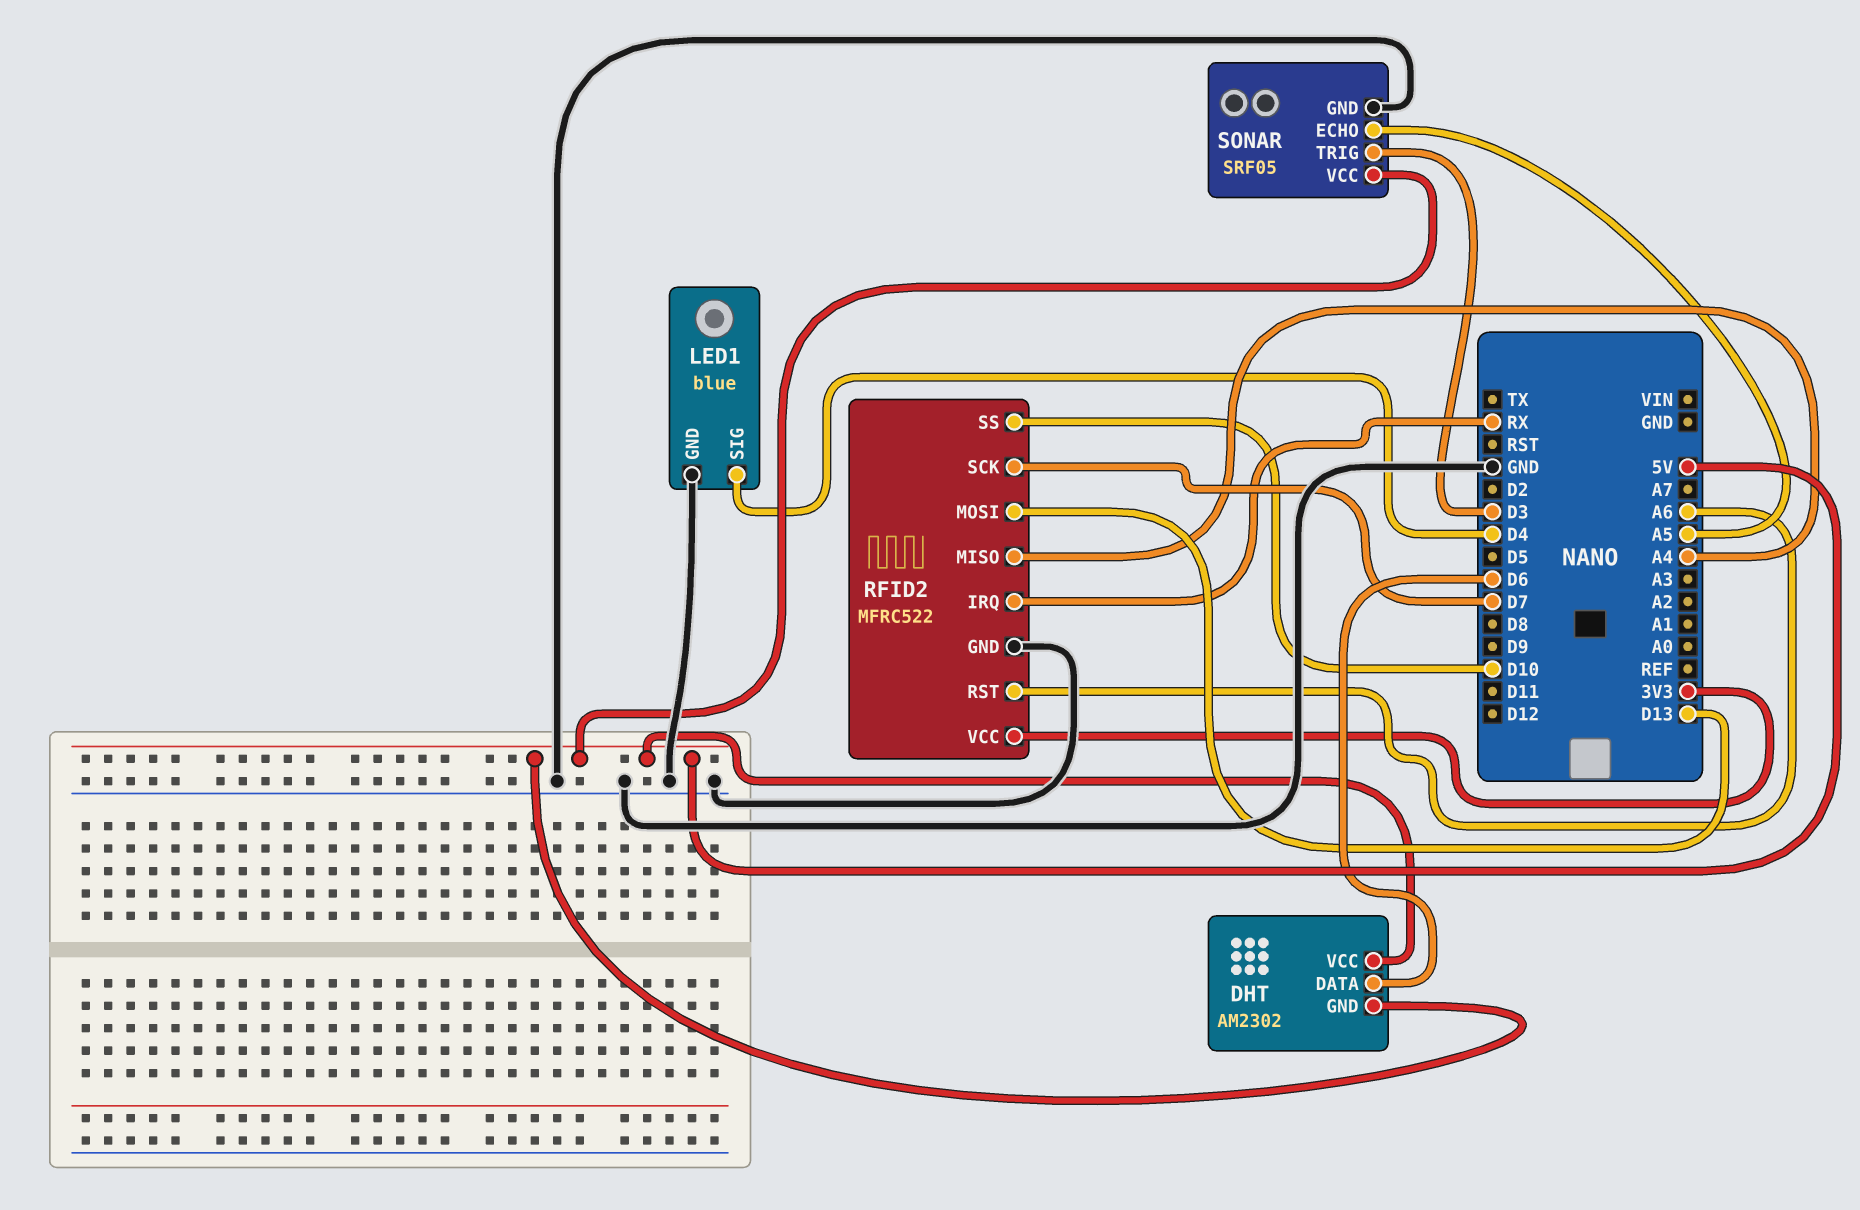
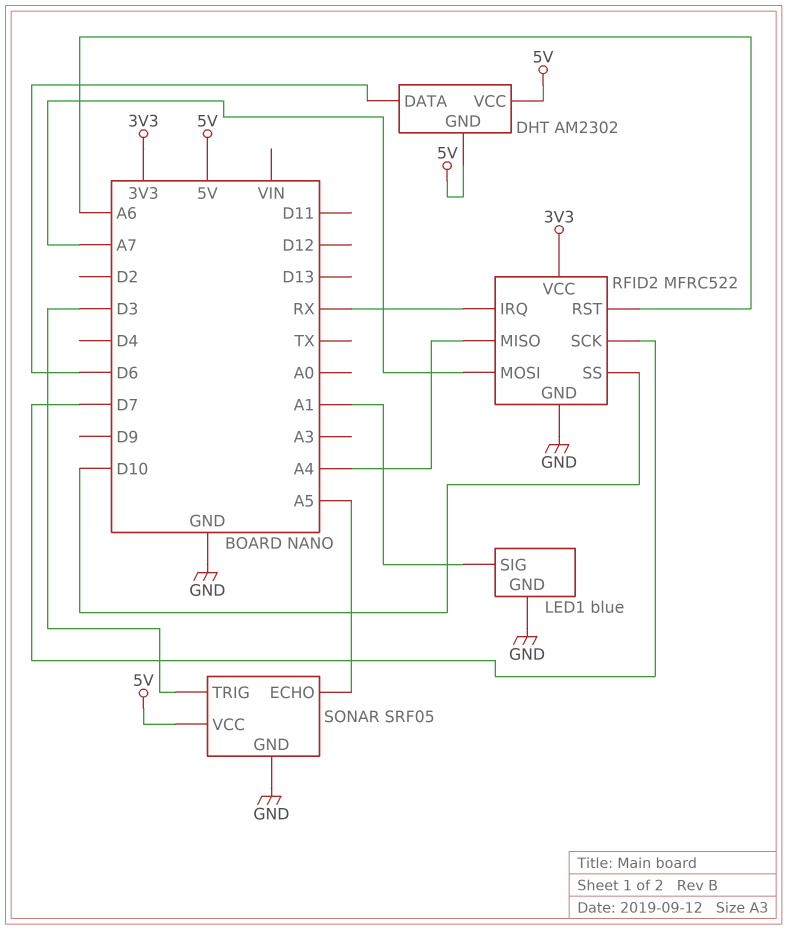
LED1 pin SIG: D4 -> A1
RFID2 pin MOSI: D13 -> A7

